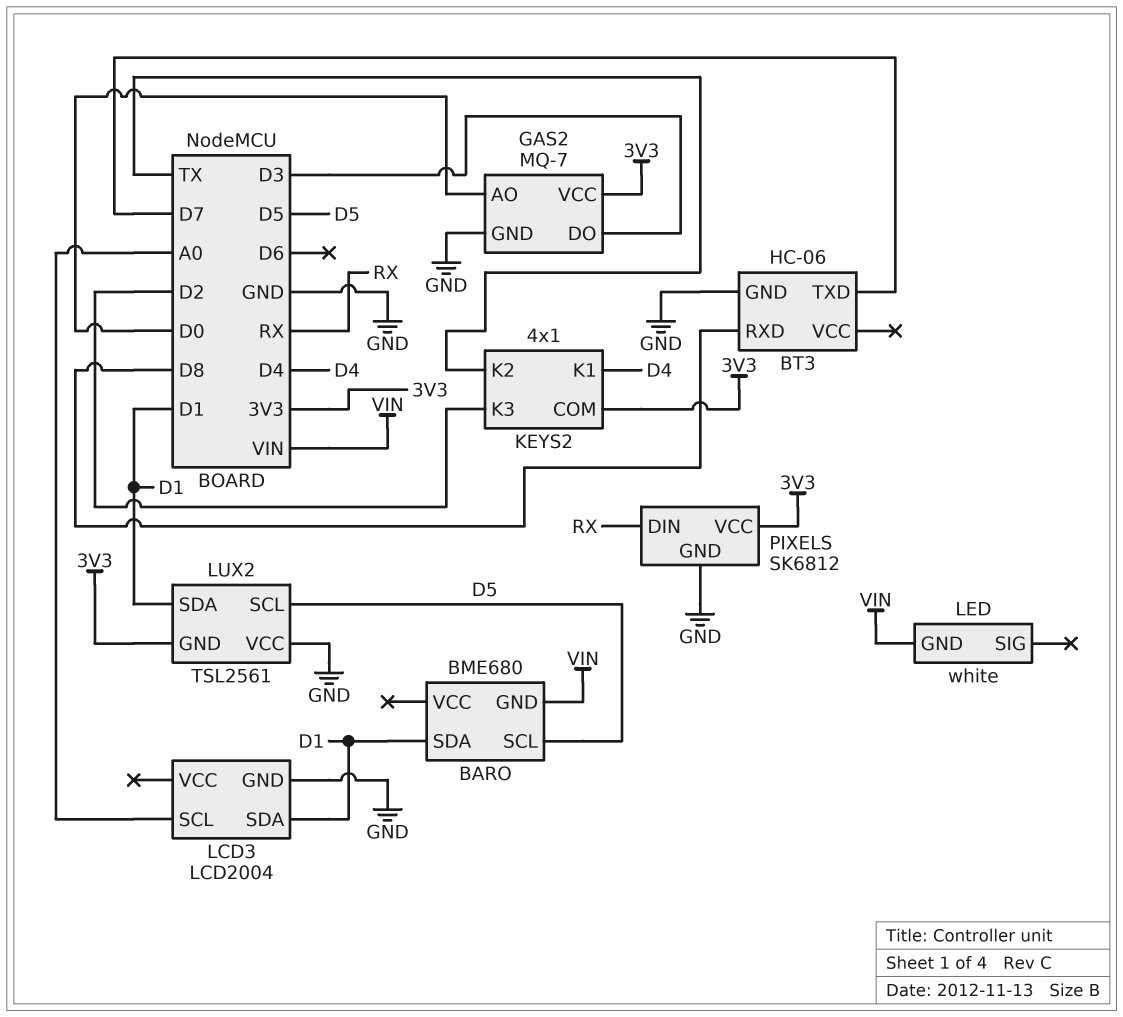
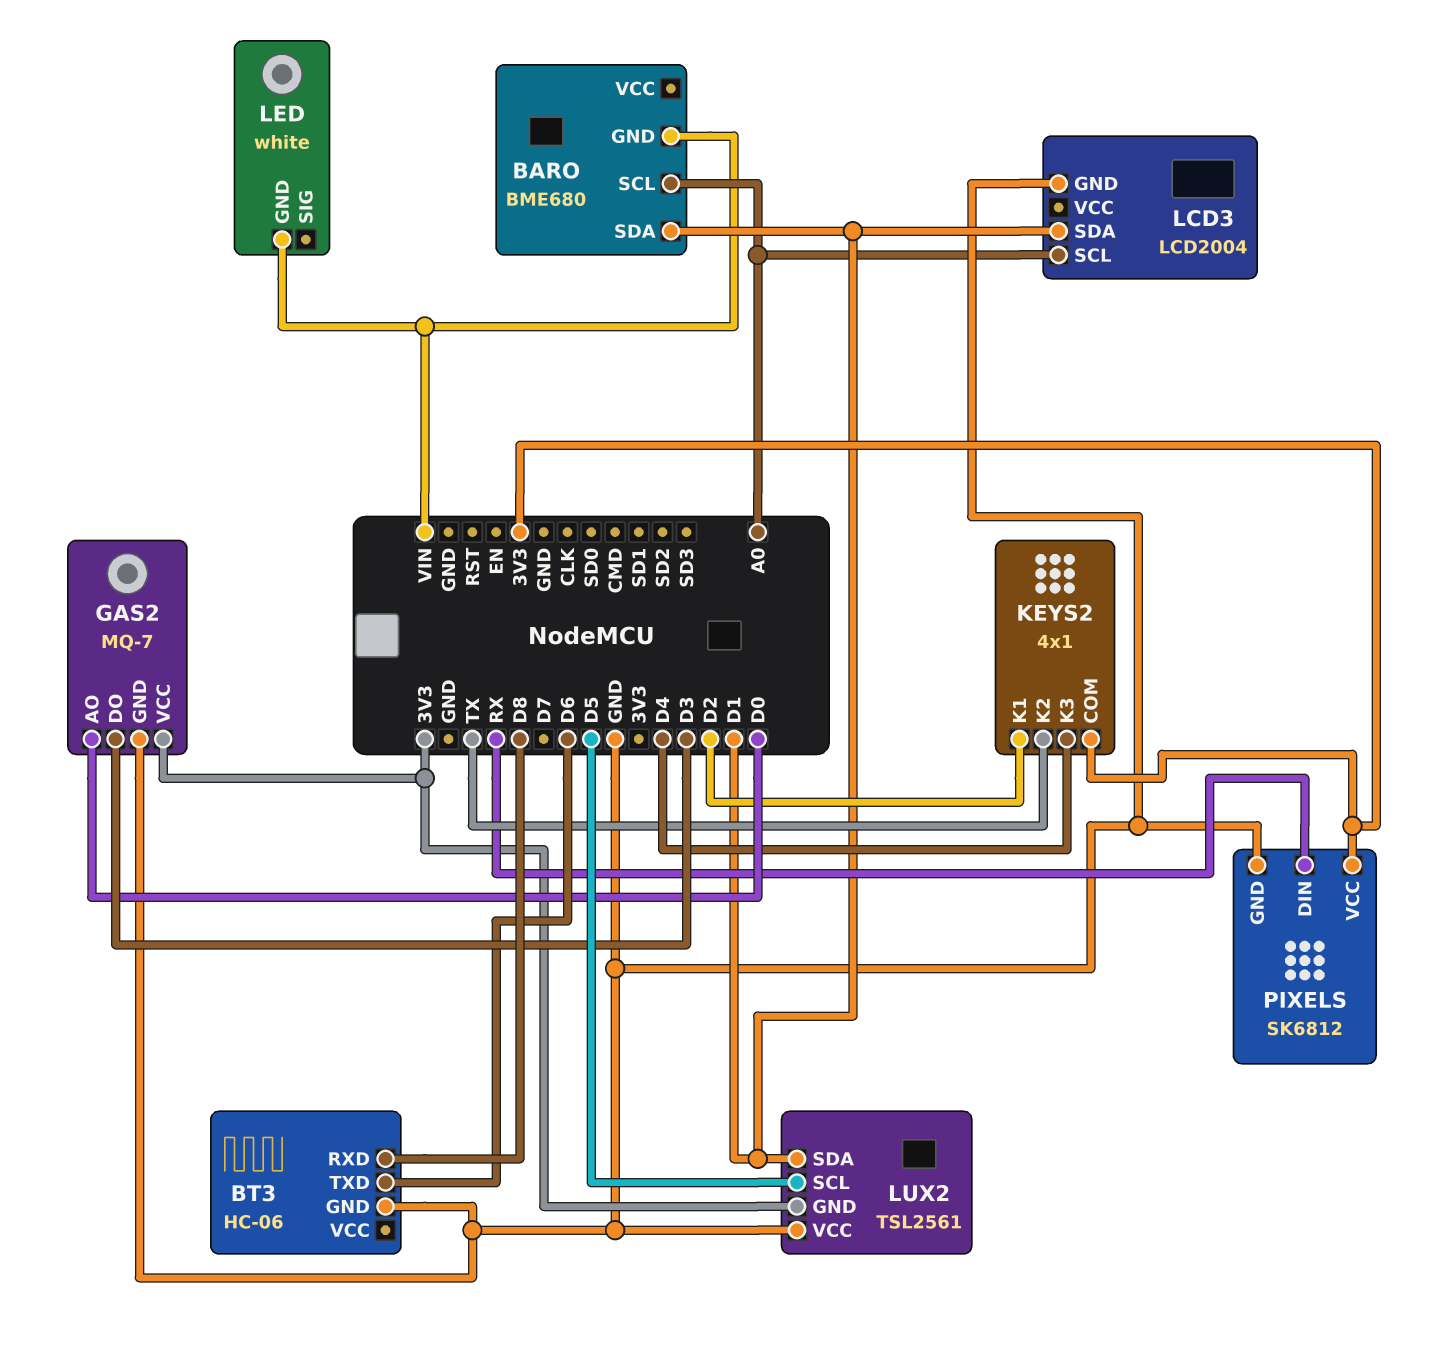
BARO pin SCL: D5 -> A0
BT3 pin TXD: D7 -> D6
KEYS2 pin K1: D4 -> D2
KEYS2 pin K3: D2 -> D4

